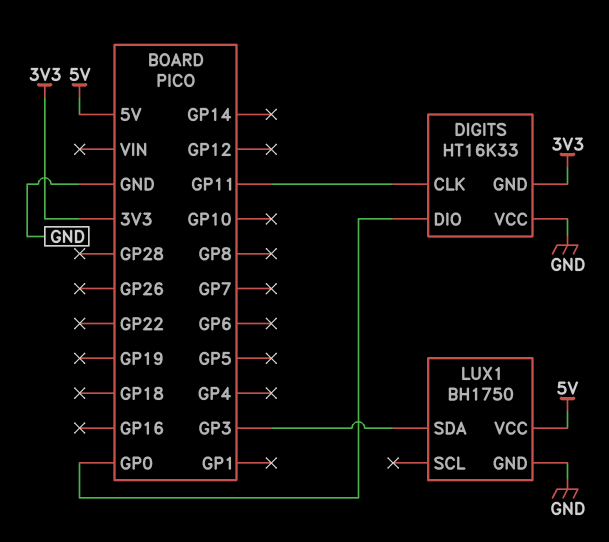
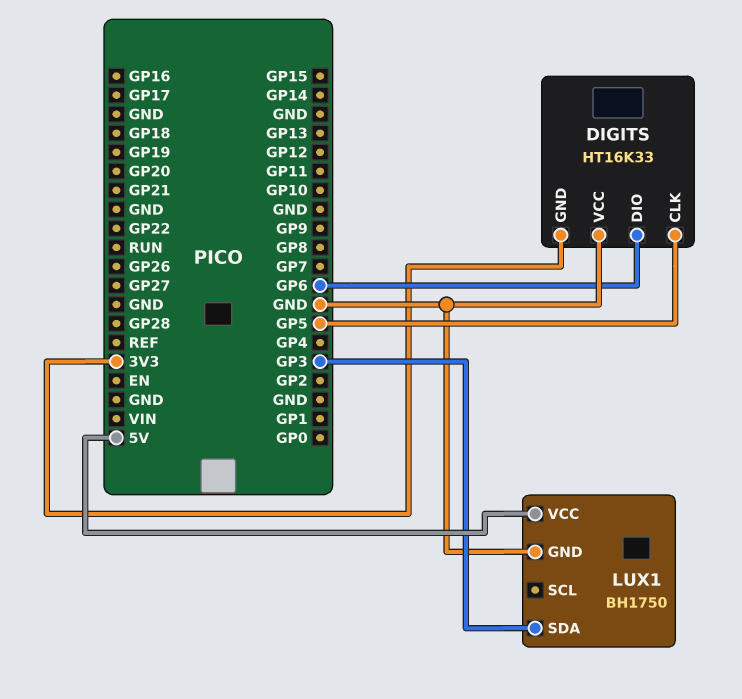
DIGITS pin CLK: GP11 -> GP5
DIGITS pin DIO: GP0 -> GP6

